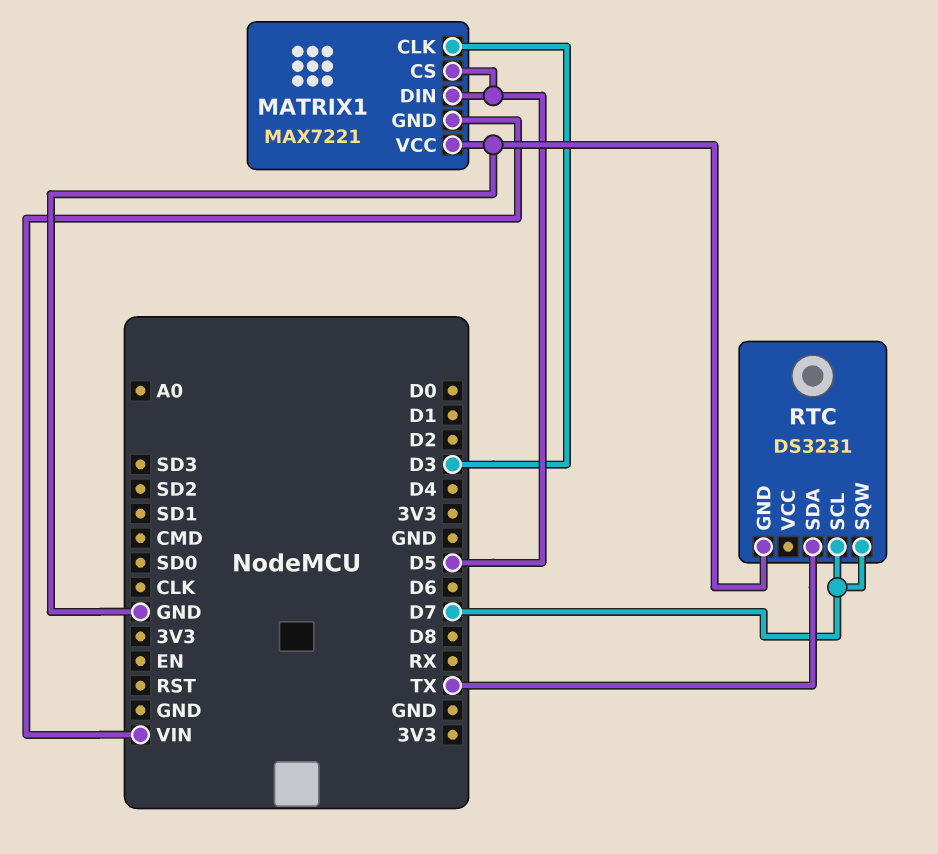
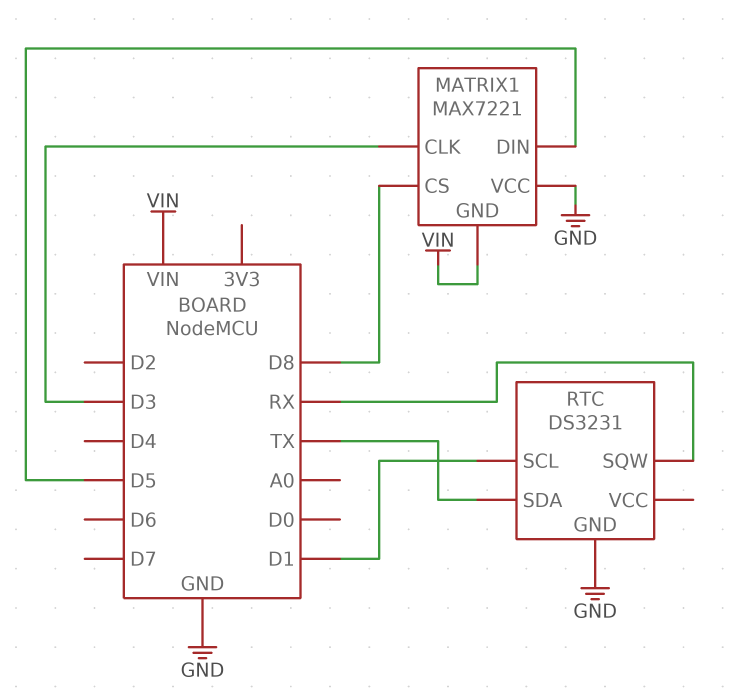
MATRIX1 pin CS: D5 -> D8
RTC pin SCL: D7 -> D1
RTC pin SQW: D7 -> RX

